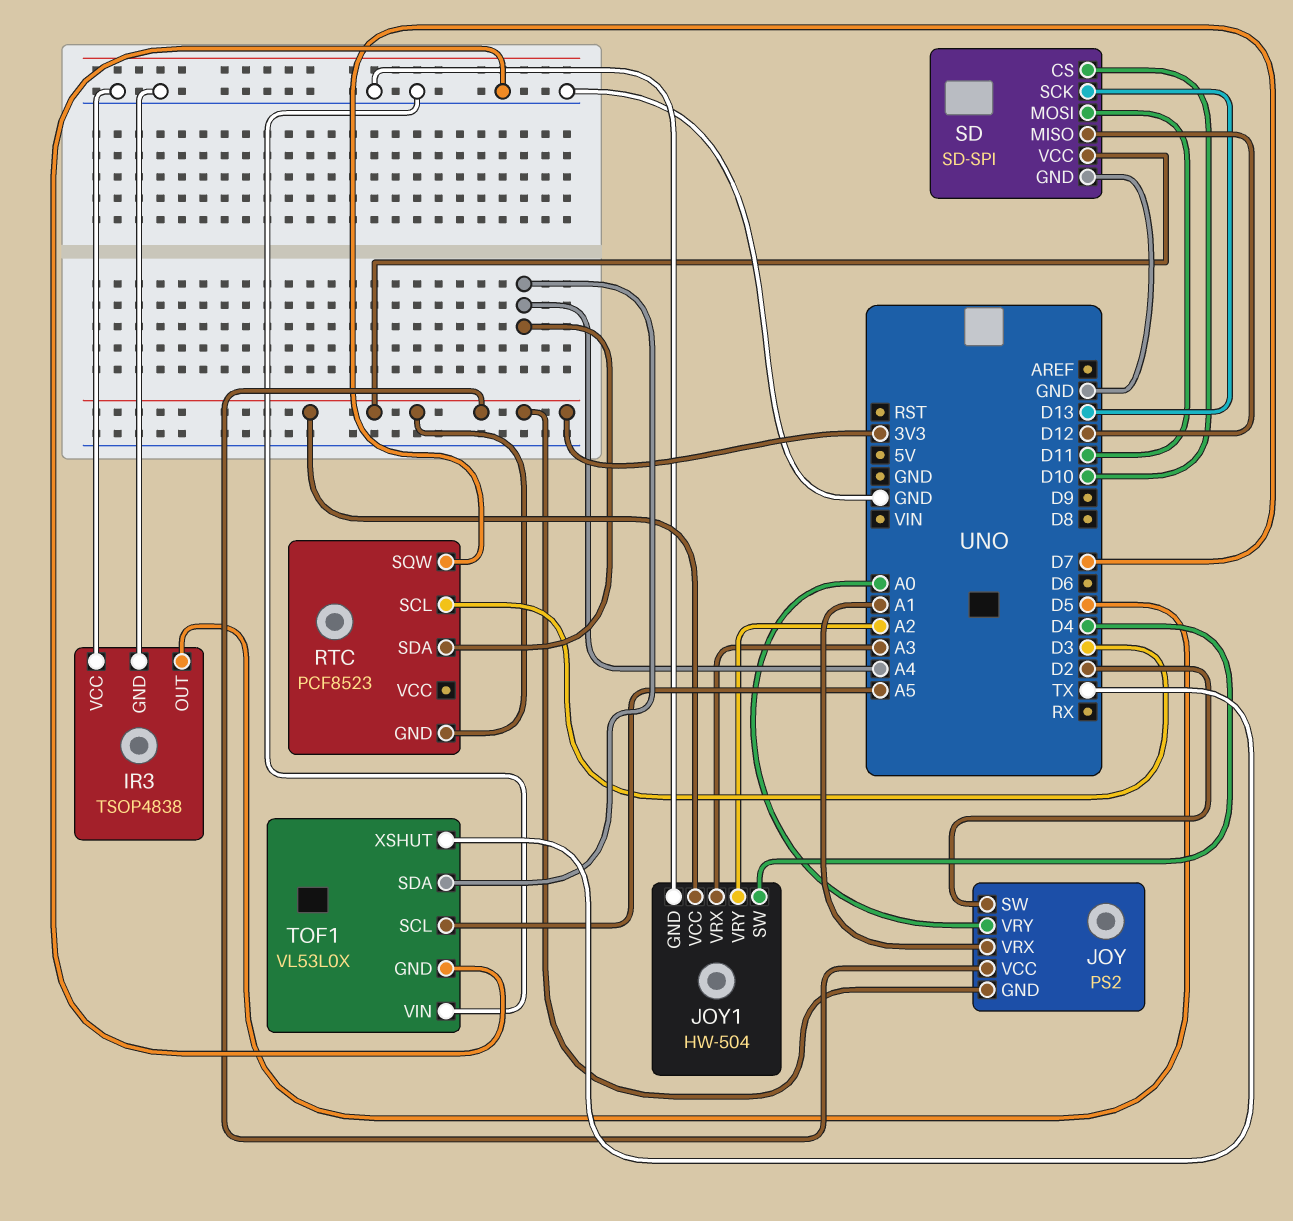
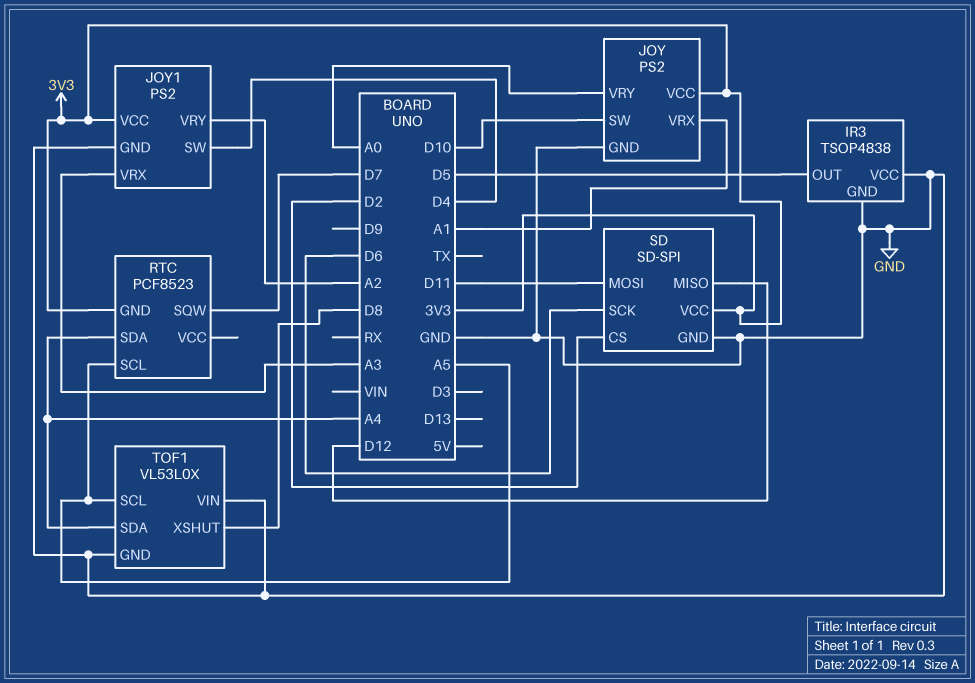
JOY pin GND: 3V3 -> GND
JOY pin SW: D2 -> D10
JOY1: HW-504 -> PS2
RTC pin SCL: D3 -> A5
SD pin CS: D10 -> D2
SD pin SCK: D13 -> D6
TOF1 pin XSHUT: TX -> D8

